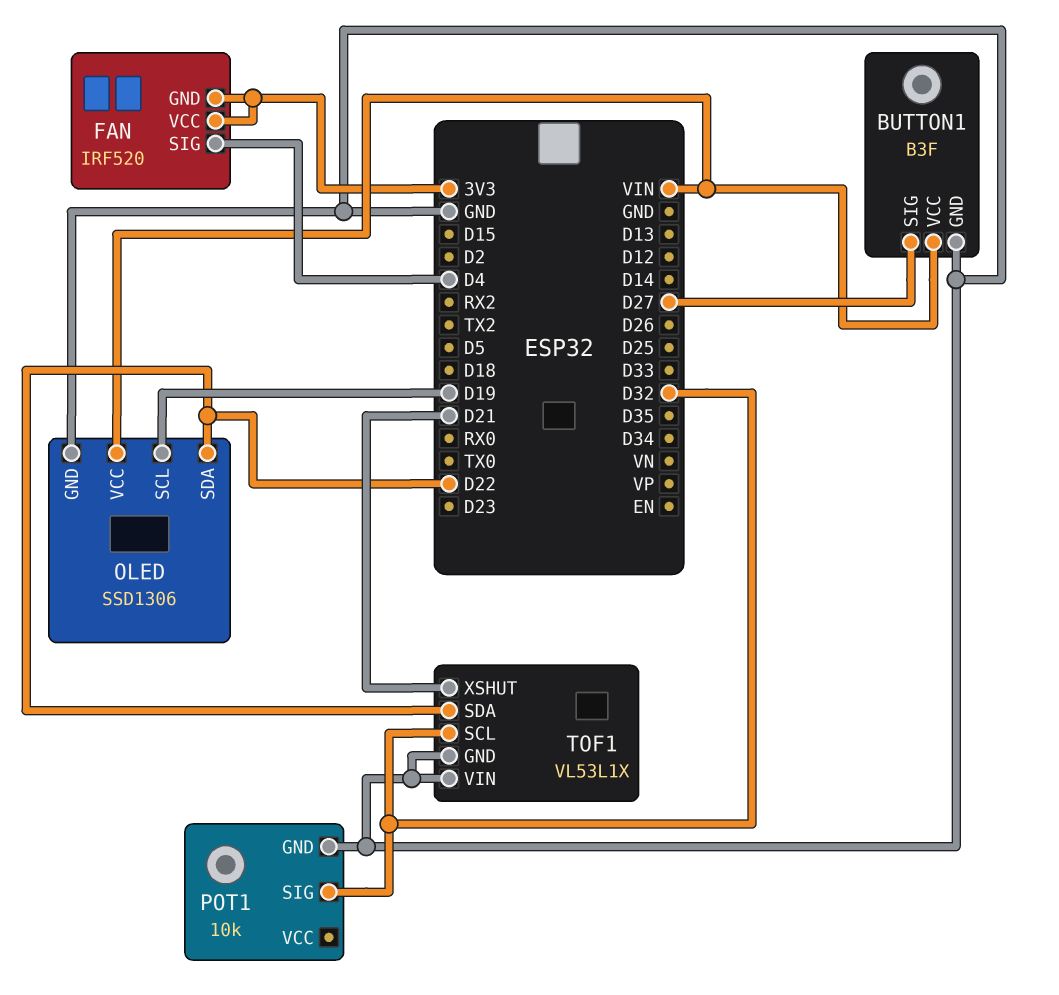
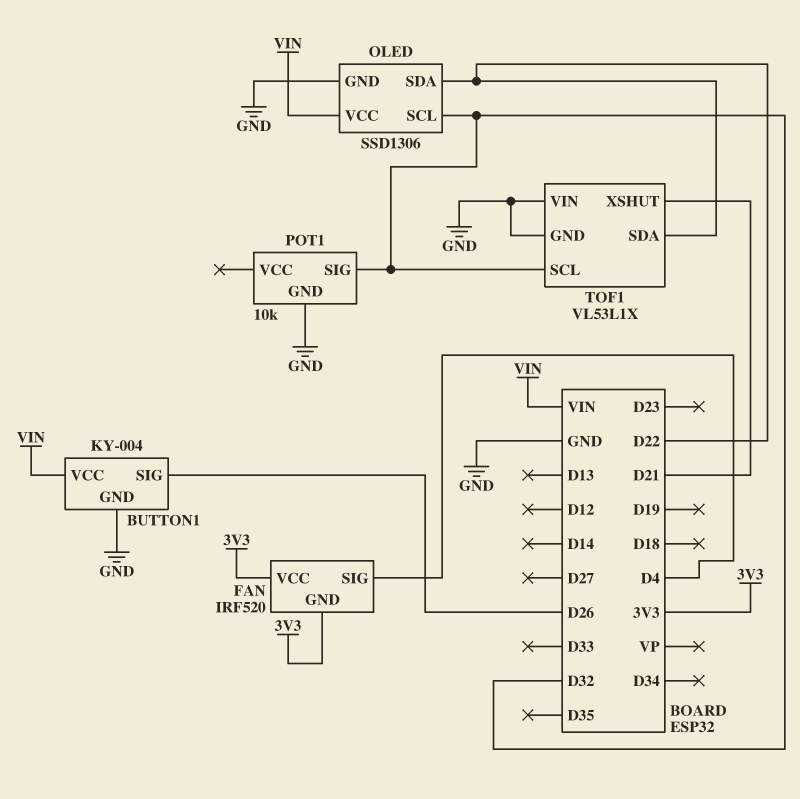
BUTTON1: B3F -> KY-004
BUTTON1 pin SIG: D27 -> D26
OLED pin SCL: D19 -> D32

